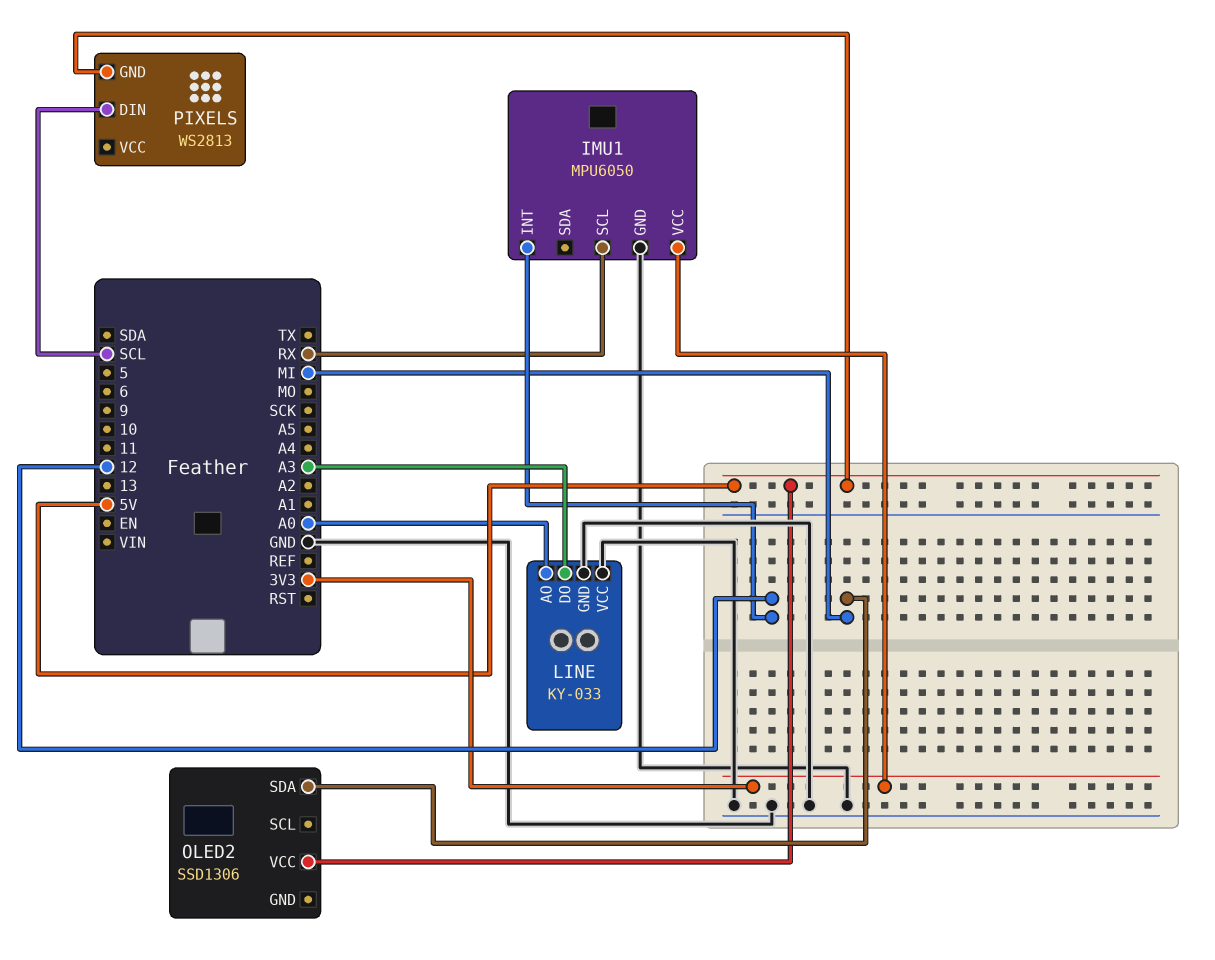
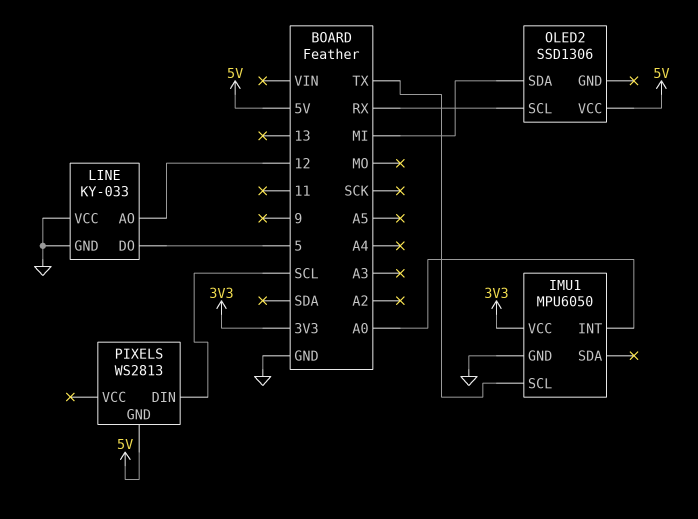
IMU1 pin INT: 12 -> A0
IMU1 pin SCL: RX -> TX
LINE pin AO: A0 -> 12
LINE pin DO: A3 -> 5
OLED2 pin SCL: none -> RX

